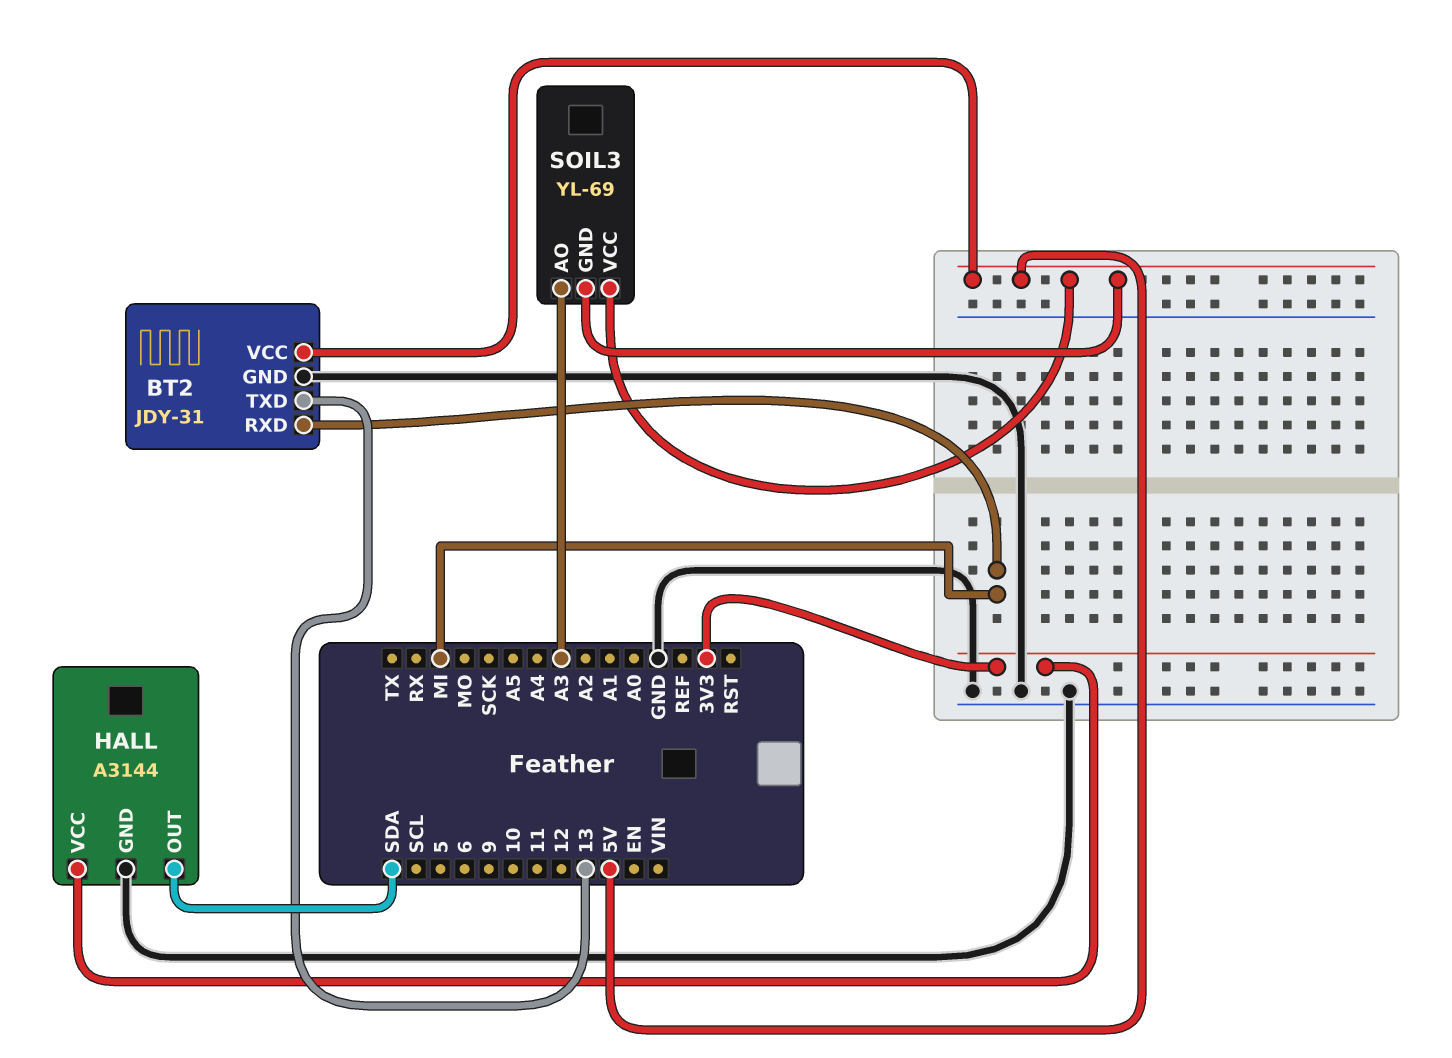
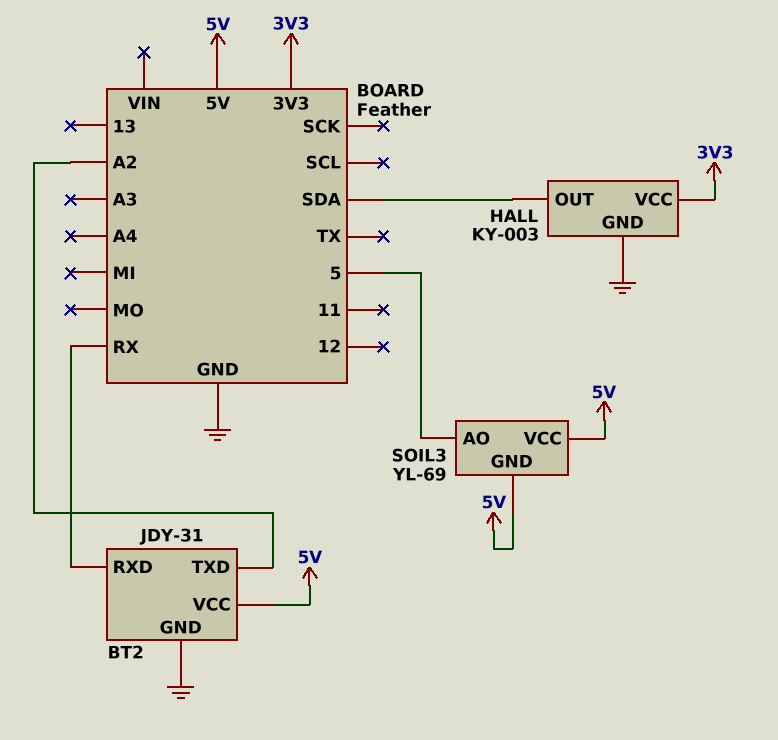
BT2 pin RXD: MI -> RX
BT2 pin TXD: 13 -> A2
HALL: A3144 -> KY-003
SOIL3 pin AO: A3 -> 5

